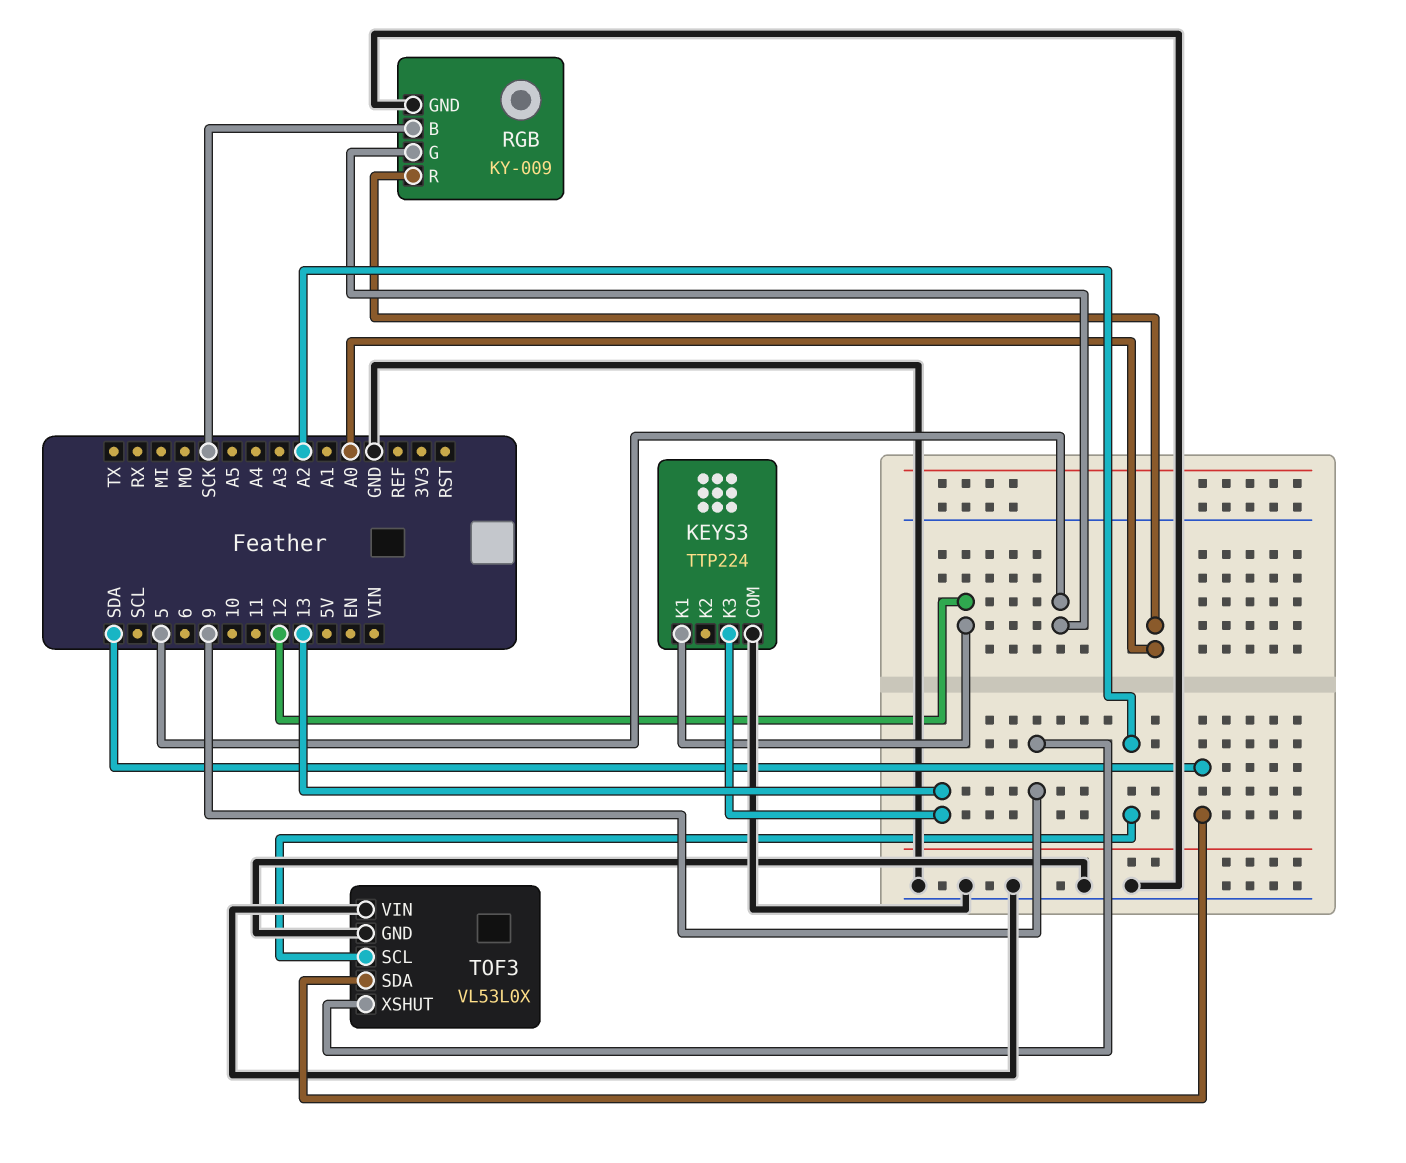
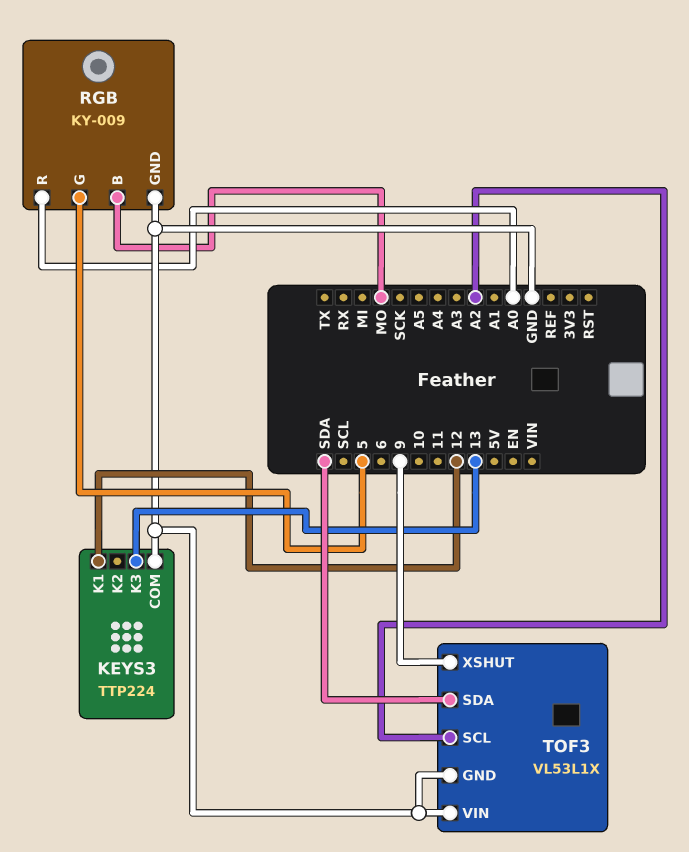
RGB pin B: SCK -> MO
TOF3: VL53L0X -> VL53L1X

